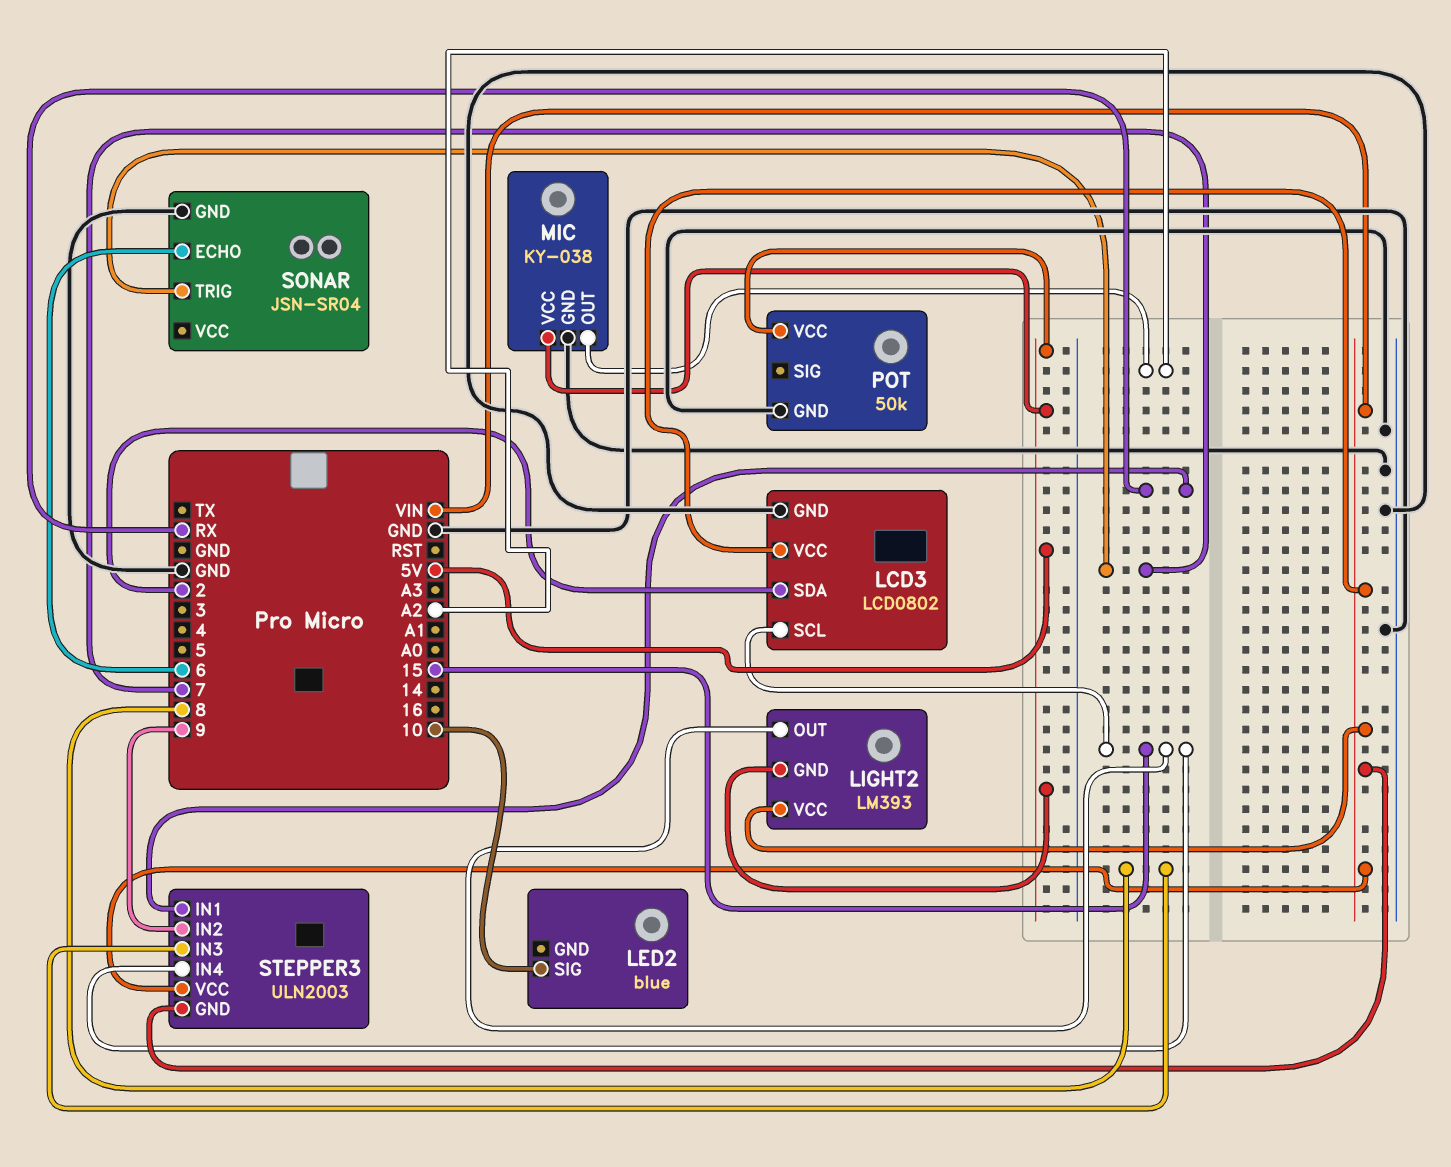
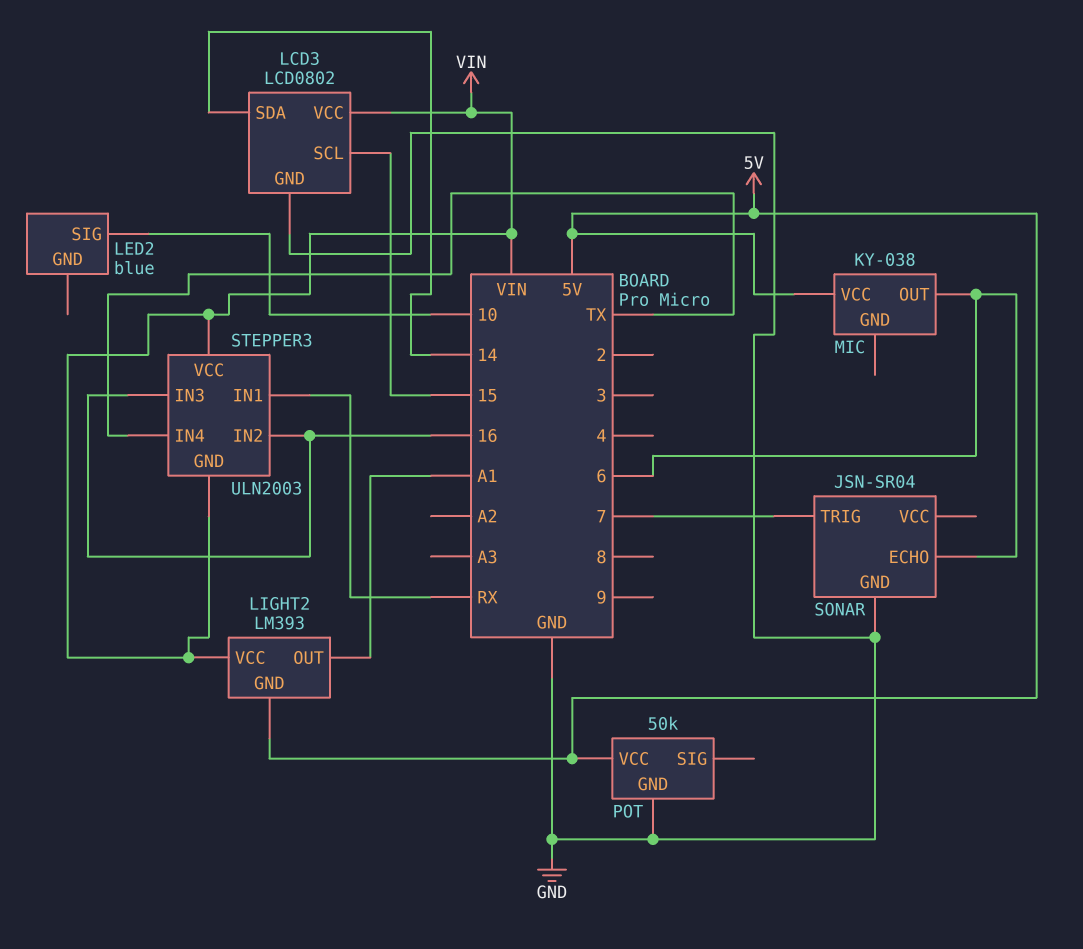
LCD3 pin SDA: 2 -> 14
LIGHT2 pin OUT: 15 -> A1
MIC pin GND: GND -> none
MIC pin OUT: A2 -> 6
STEPPER3 pin IN2: 9 -> 16
STEPPER3 pin IN3: 8 -> 16
STEPPER3 pin IN4: 15 -> TX

